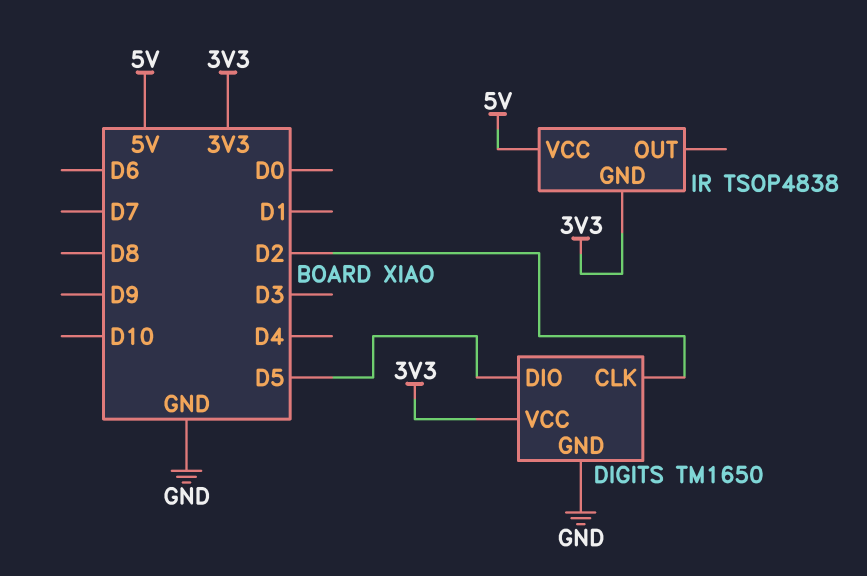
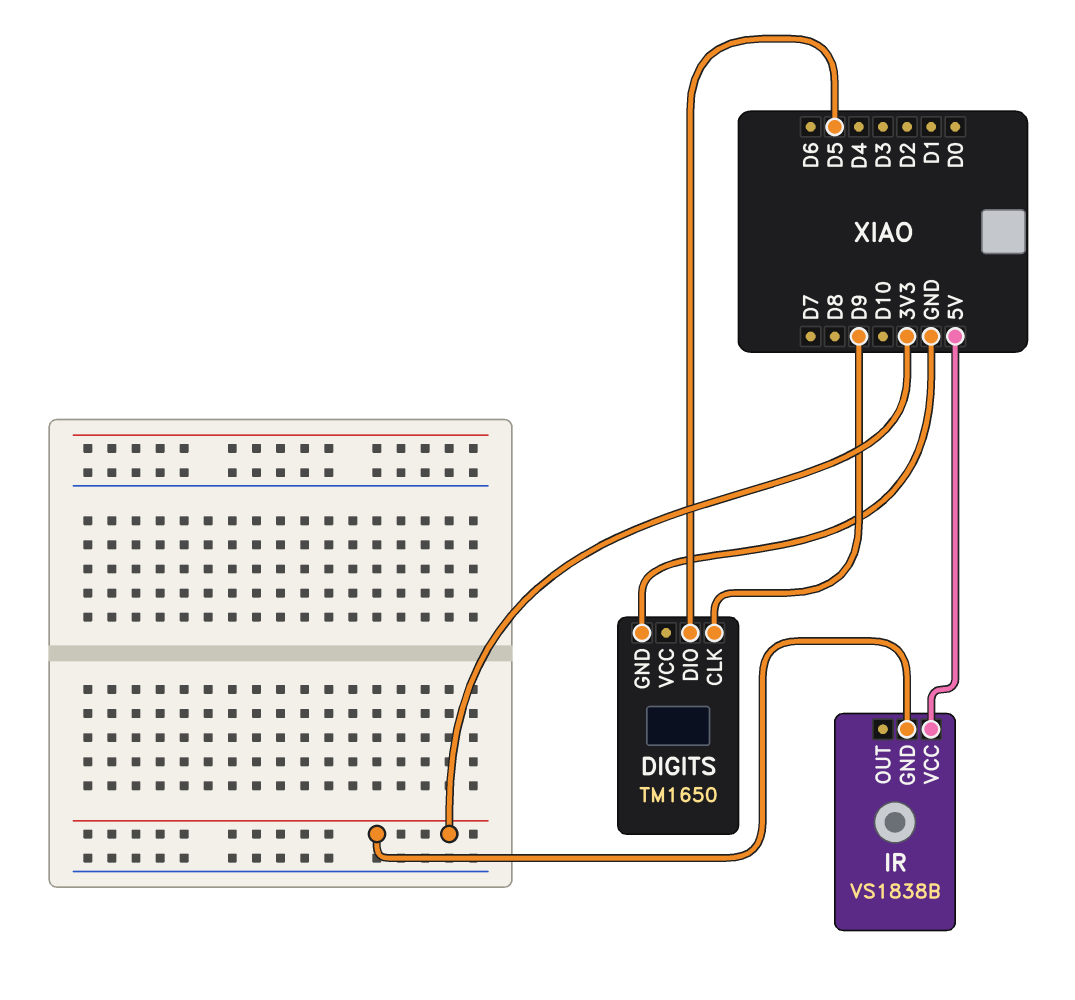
DIGITS pin CLK: D2 -> D9
DIGITS pin VCC: 3V3 -> none
IR: TSOP4838 -> VS1838B

